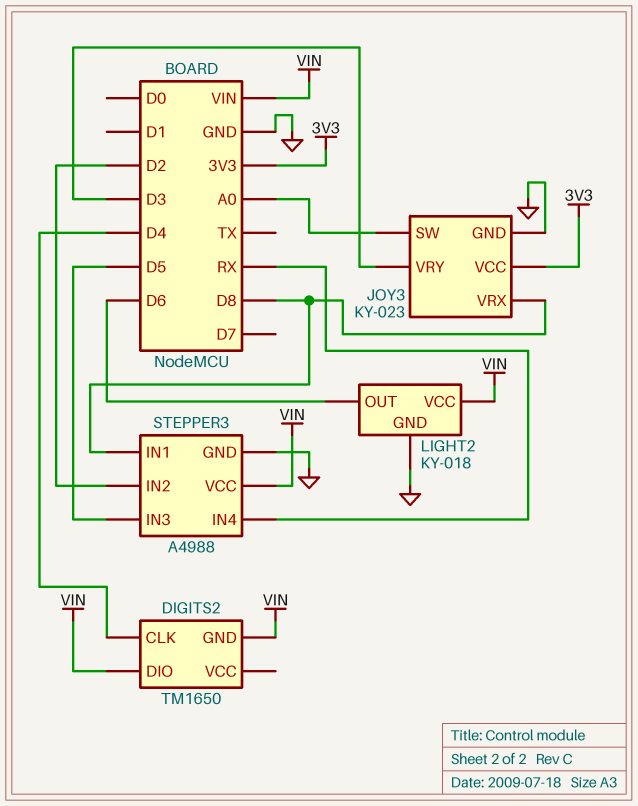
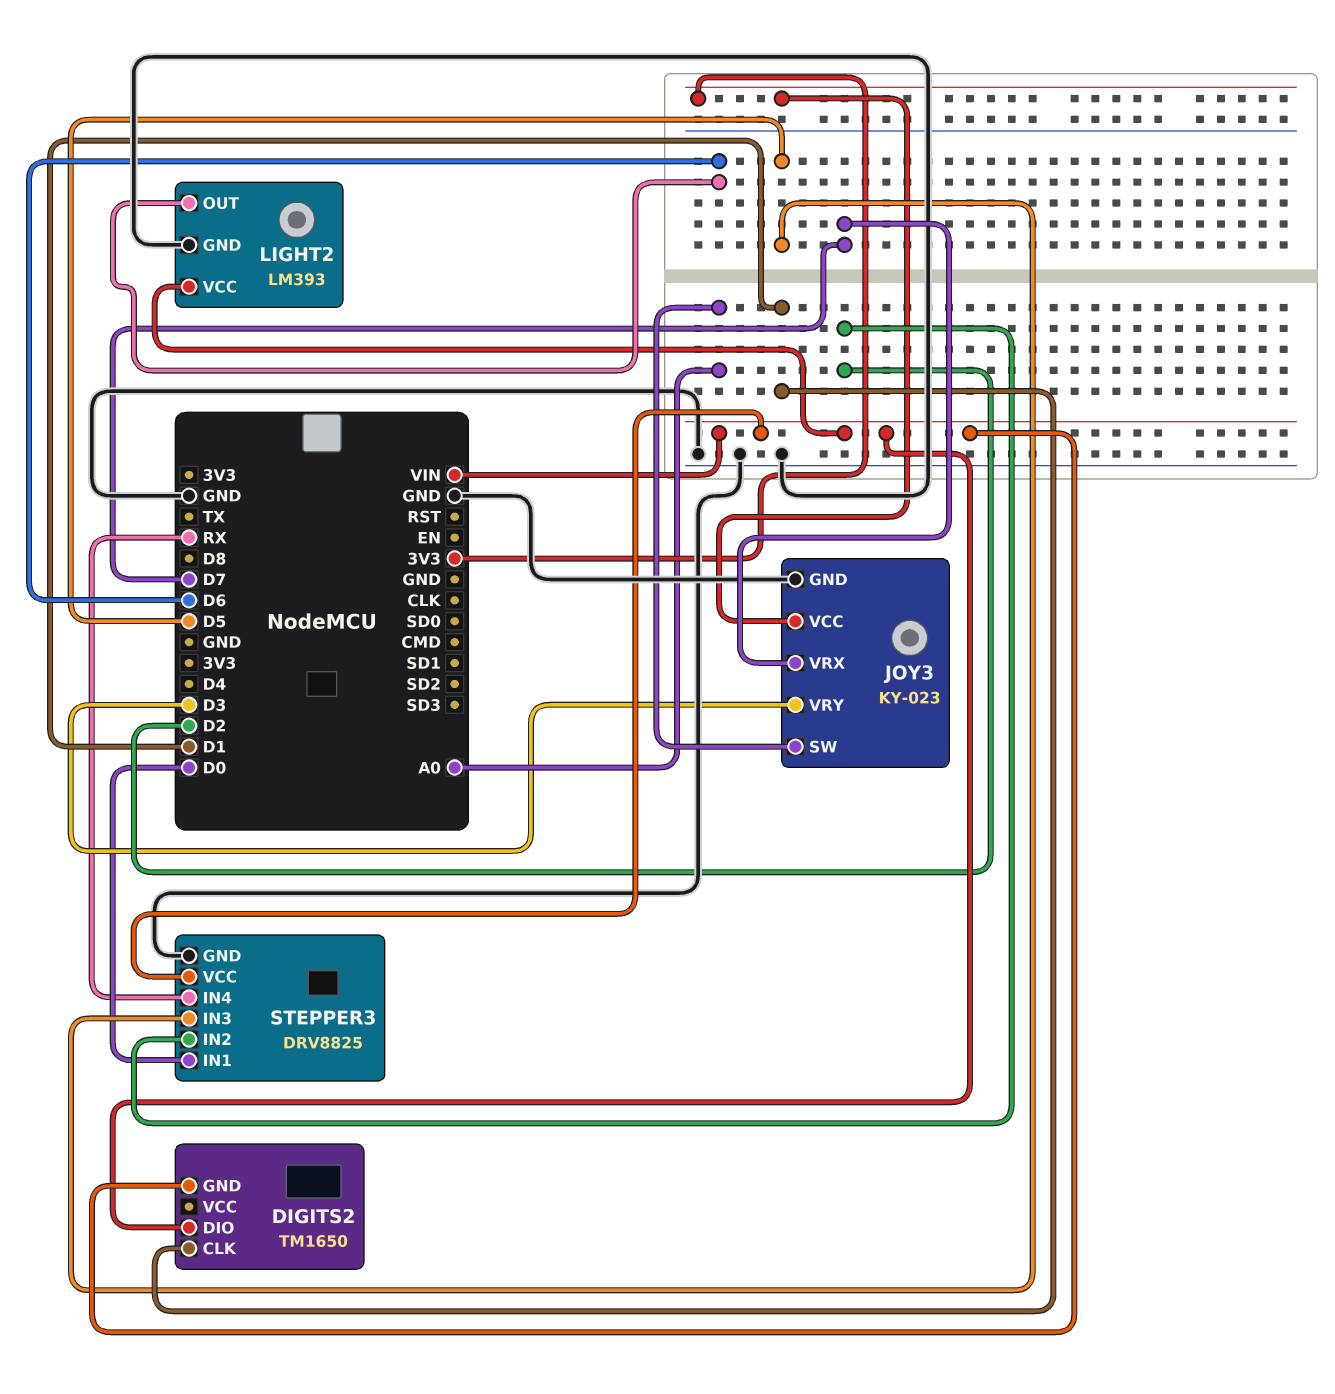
DIGITS2 pin CLK: D4 -> D1
JOY3 pin VRX: D8 -> D7
LIGHT2: KY-018 -> LM393
STEPPER3: A4988 -> DRV8825
STEPPER3 pin IN1: D8 -> D0

